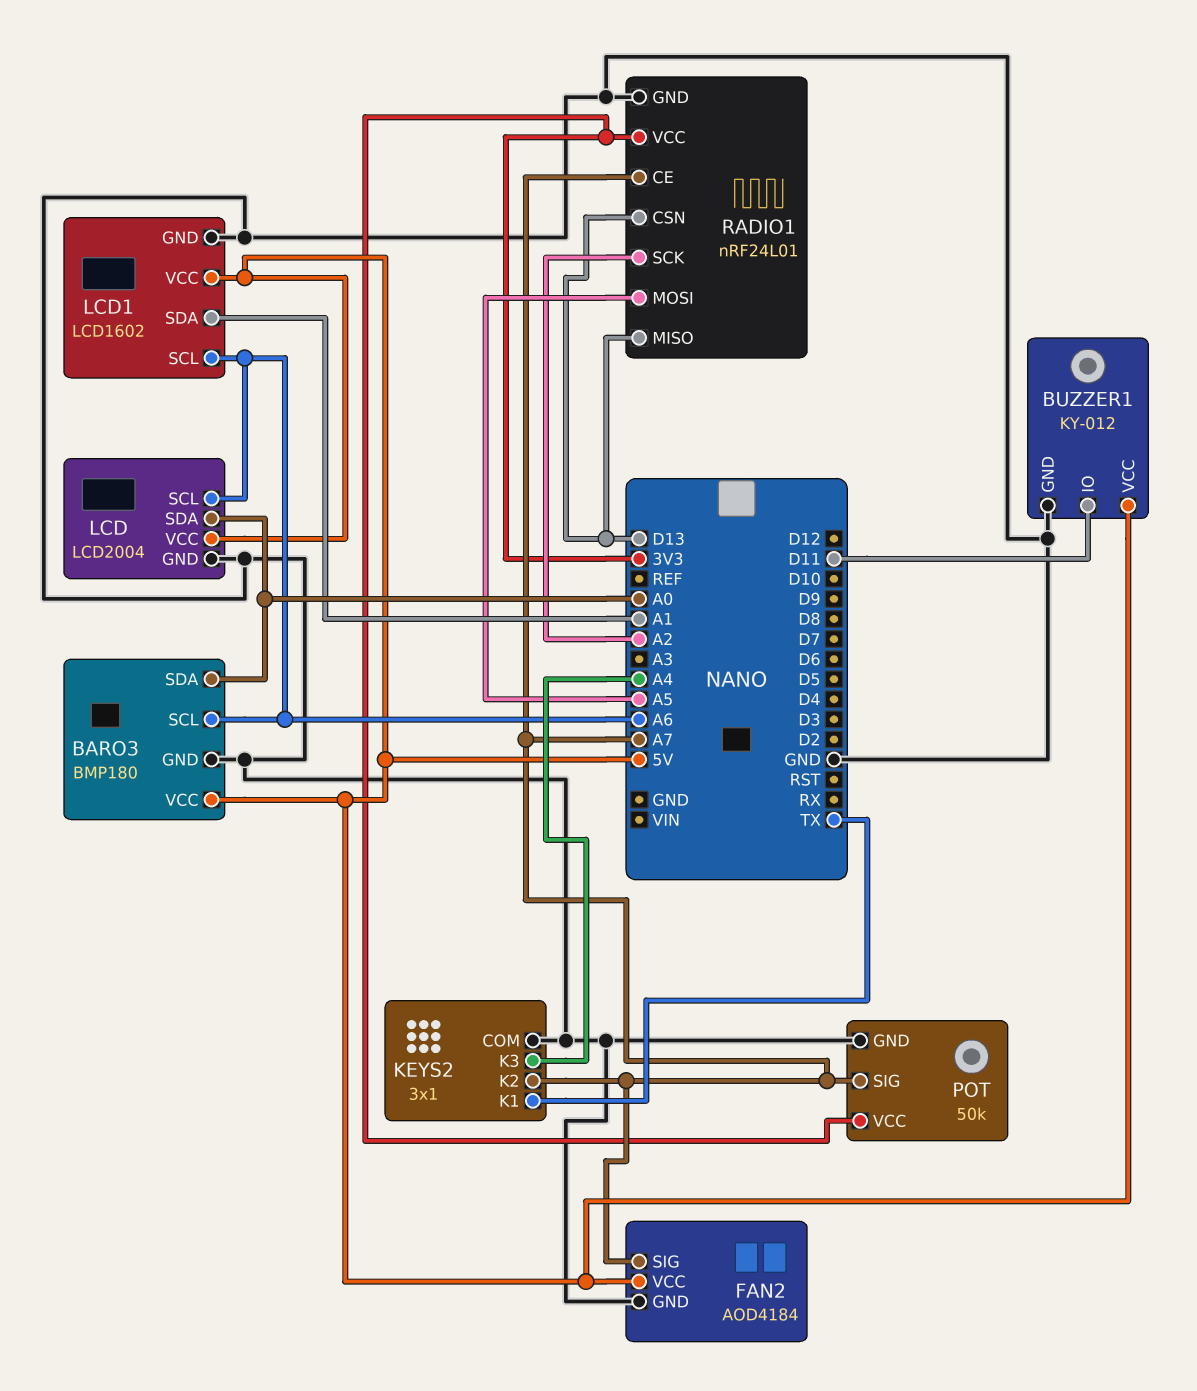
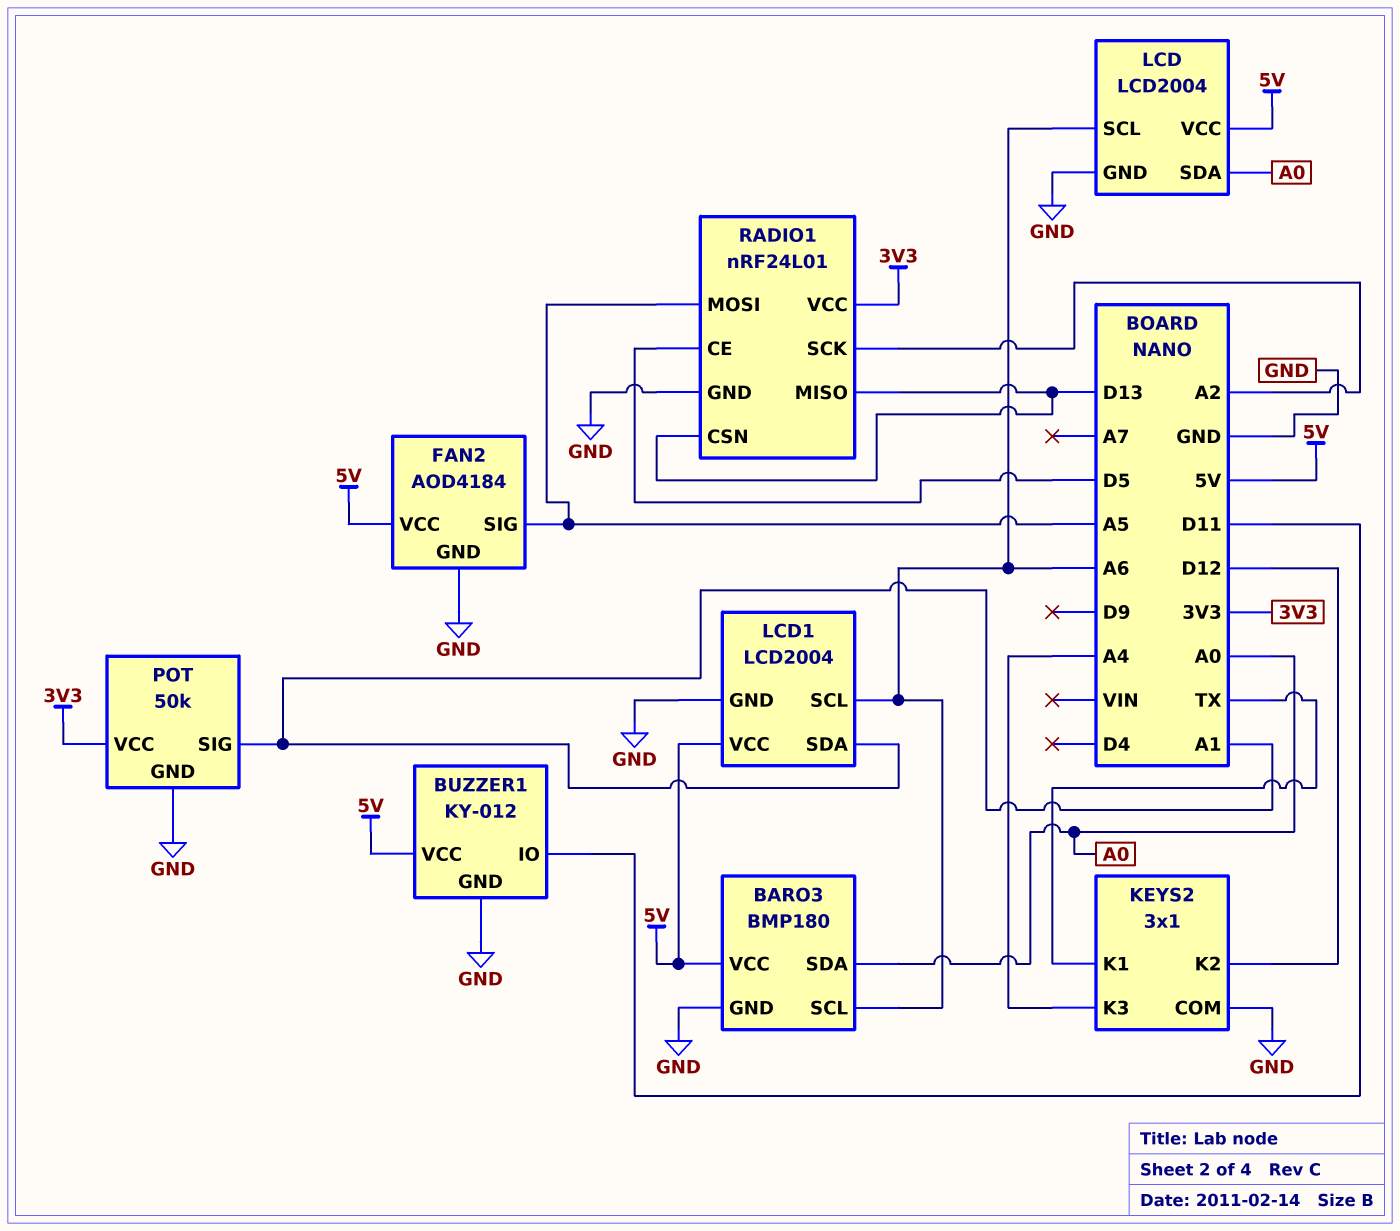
FAN2 pin SIG: A7 -> A5
KEYS2 pin K2: A7 -> D12
LCD1: LCD1602 -> LCD2004
POT pin SIG: A7 -> A1
RADIO1 pin CE: A7 -> D5

